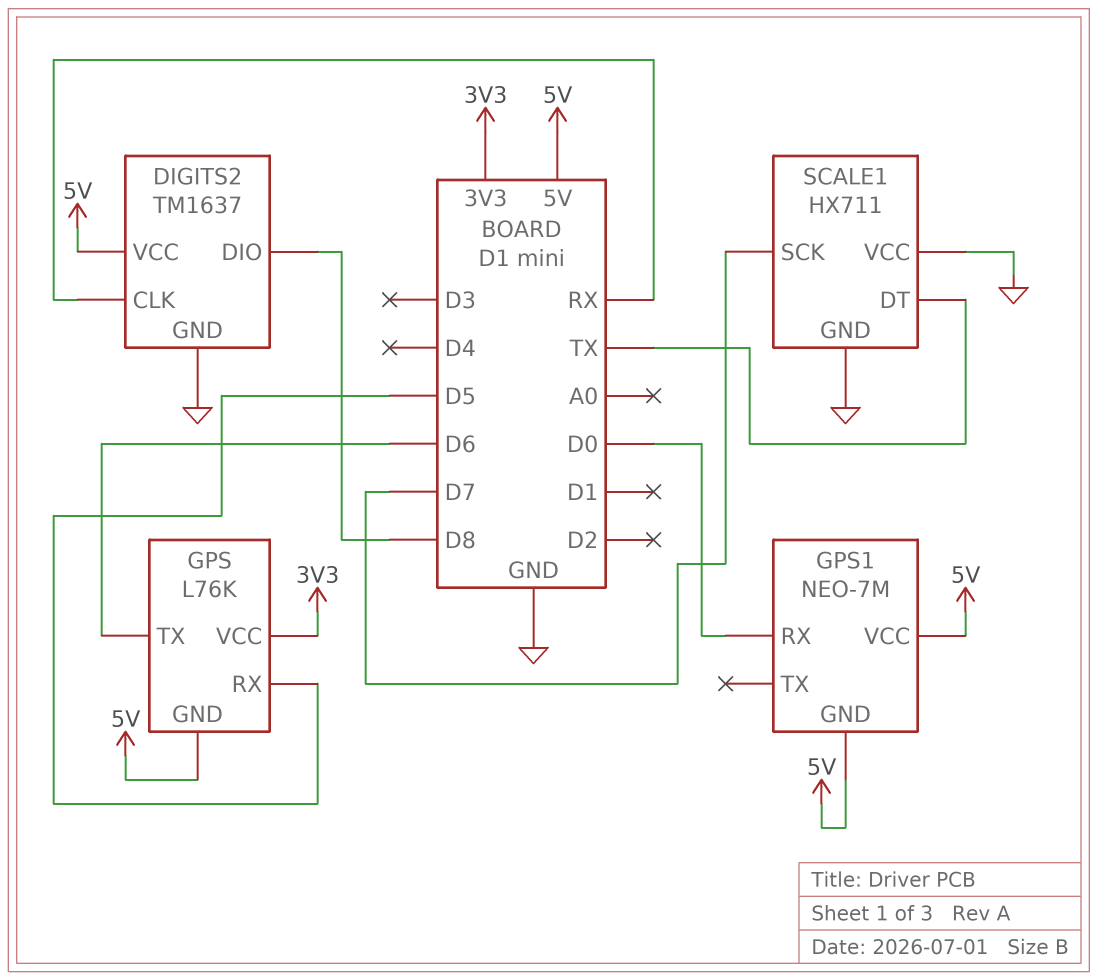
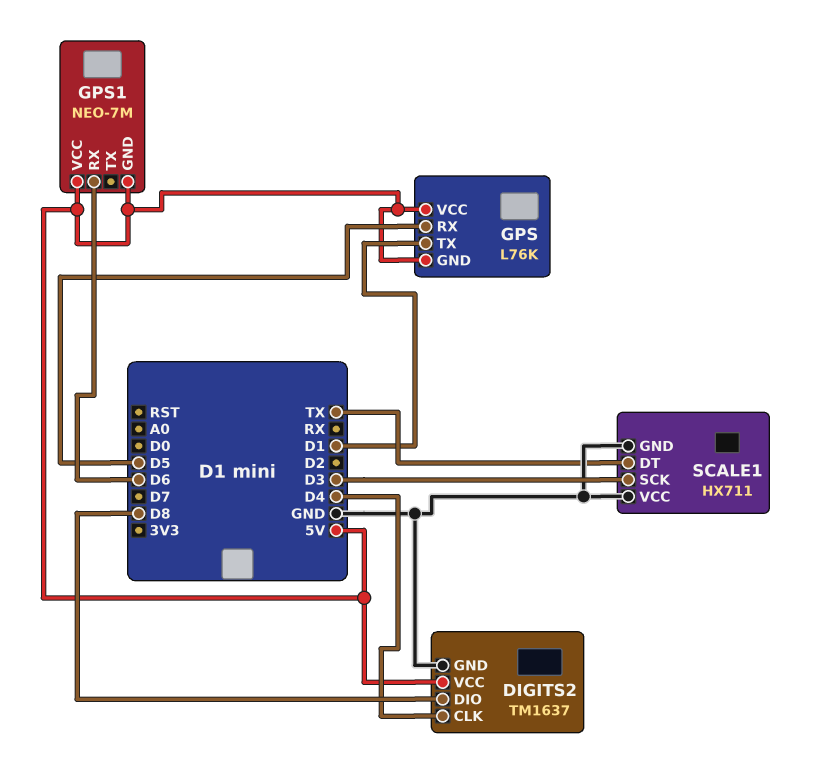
DIGITS2 pin CLK: RX -> D4
GPS pin TX: D6 -> D1
GPS pin VCC: 3V3 -> 5V
GPS1 pin RX: D0 -> D6
SCALE1 pin SCK: D7 -> D3

